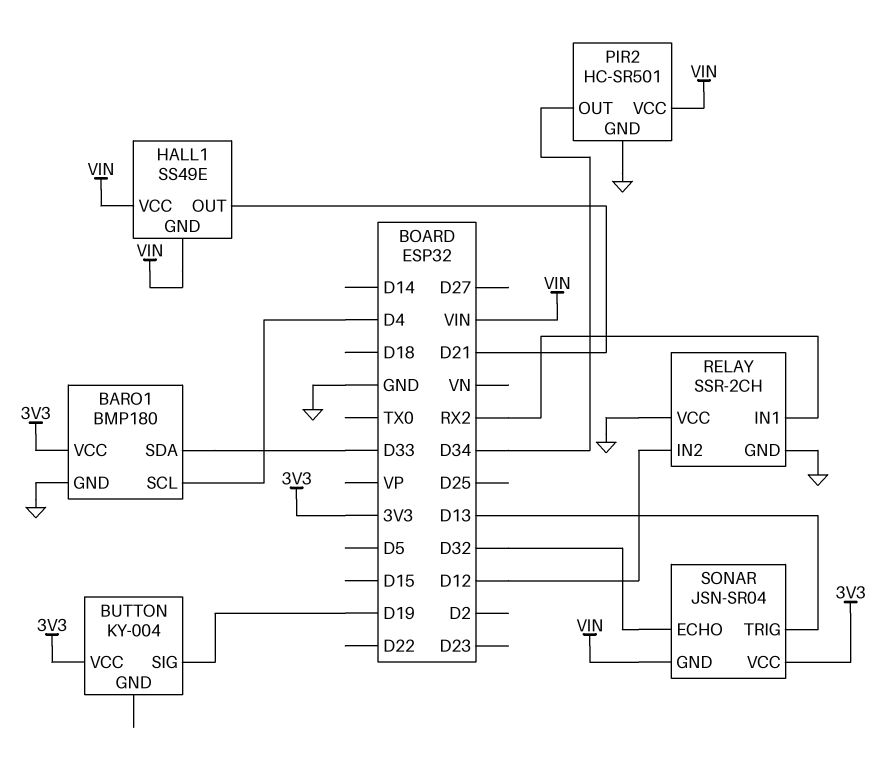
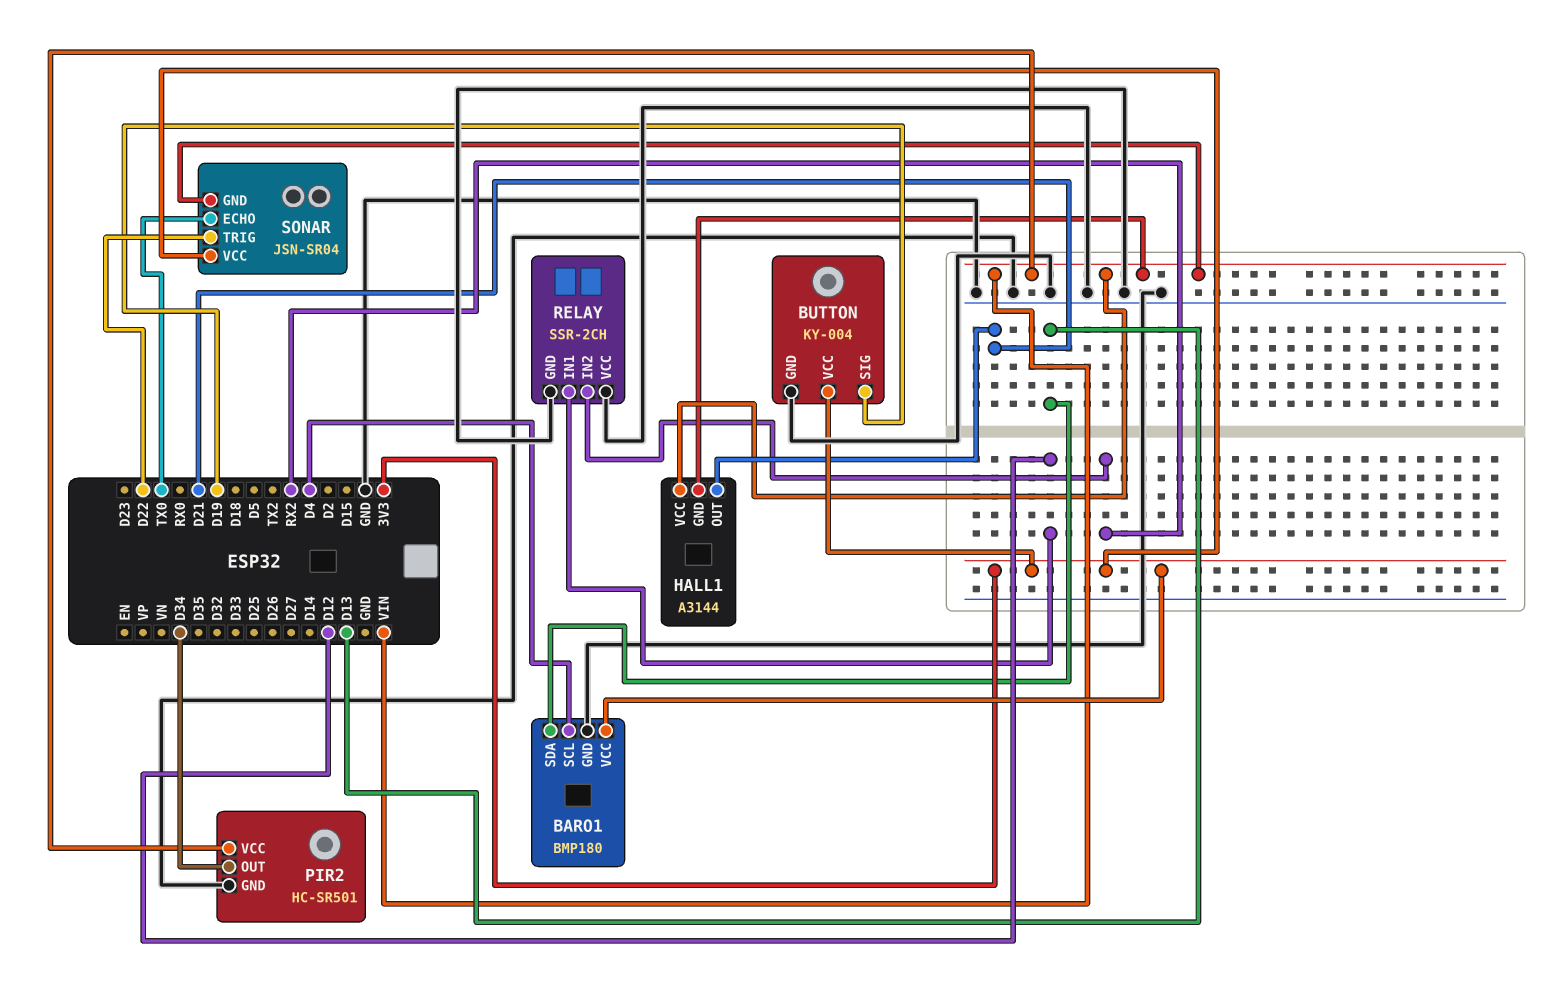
BARO1 pin SDA: D33 -> D13
BUTTON pin GND: none -> GND
HALL1: SS49E -> A3144
RELAY pin IN1: RX2 -> D12
RELAY pin IN2: D12 -> RX2
SONAR pin ECHO: D32 -> TX0
SONAR pin TRIG: D13 -> D22

